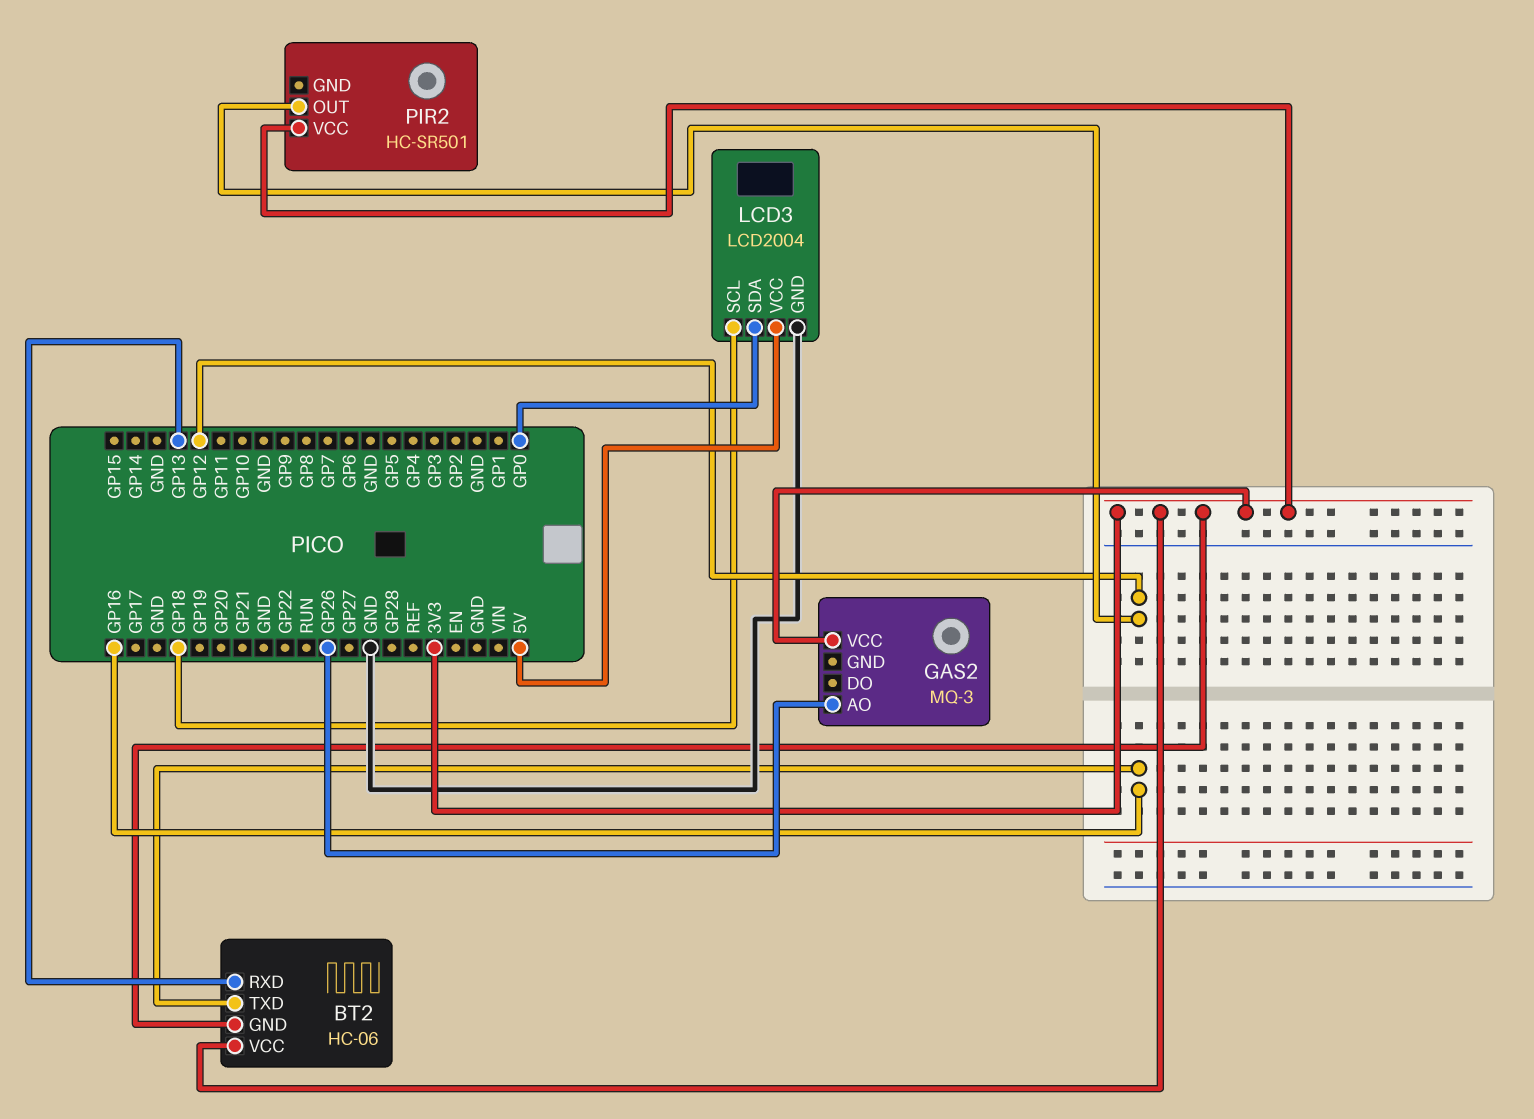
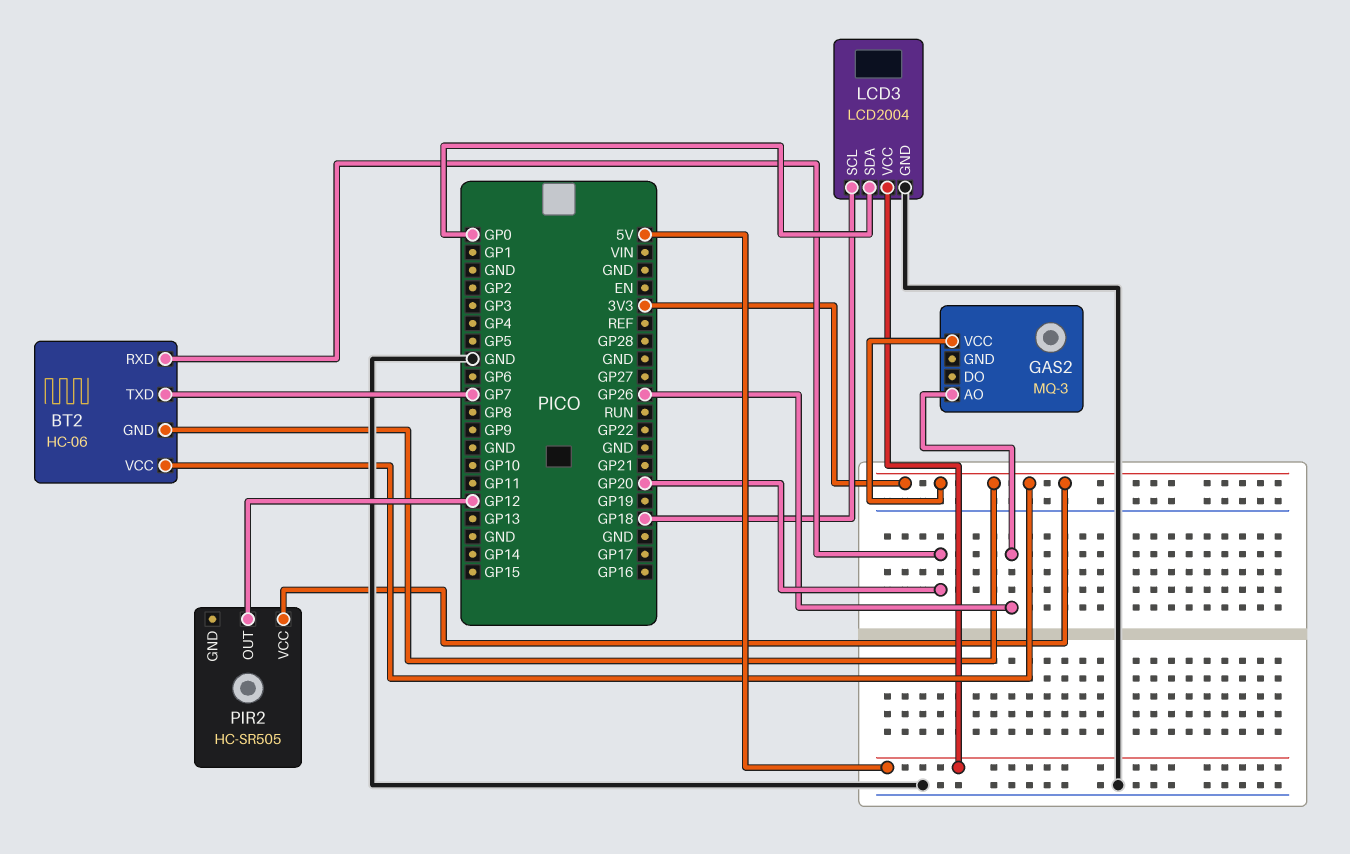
BT2 pin RXD: GP13 -> GP20
BT2 pin TXD: GP16 -> GP7
PIR2: HC-SR501 -> HC-SR505

